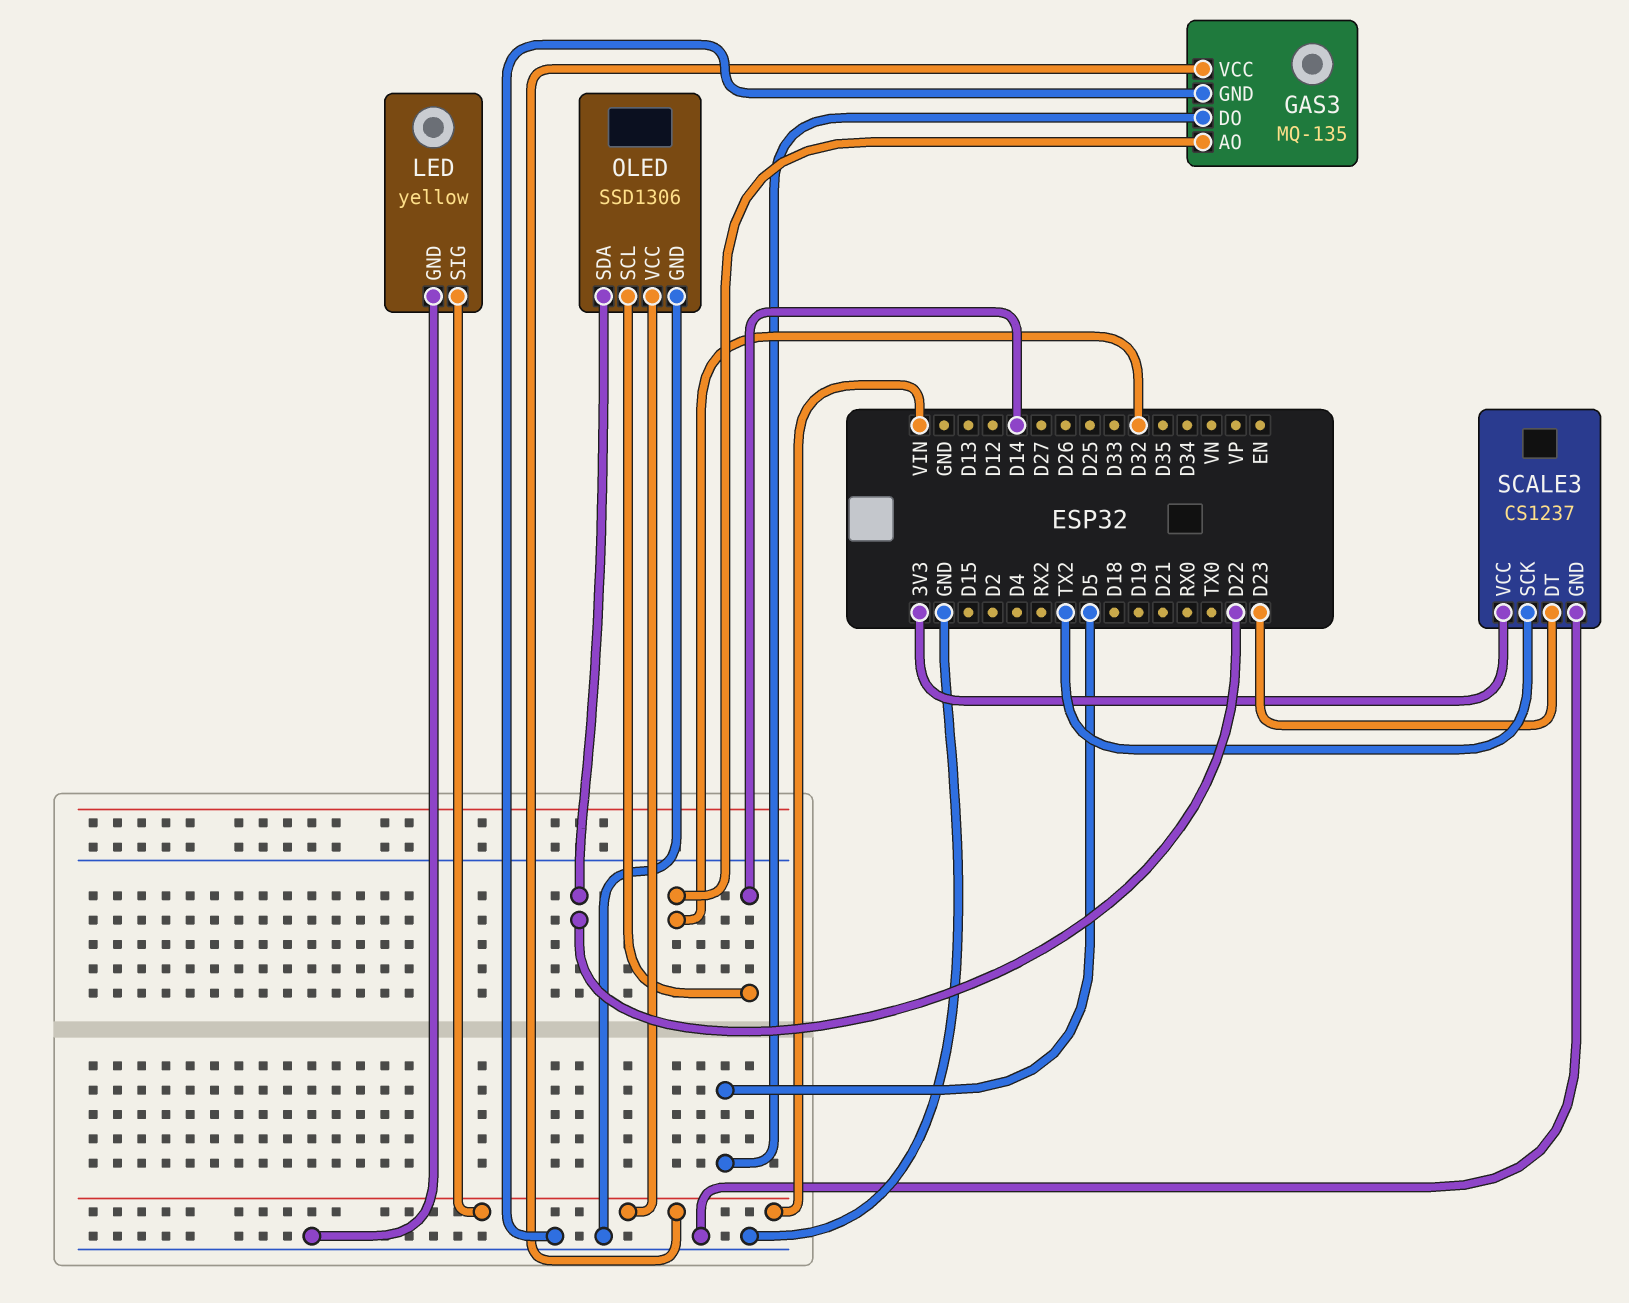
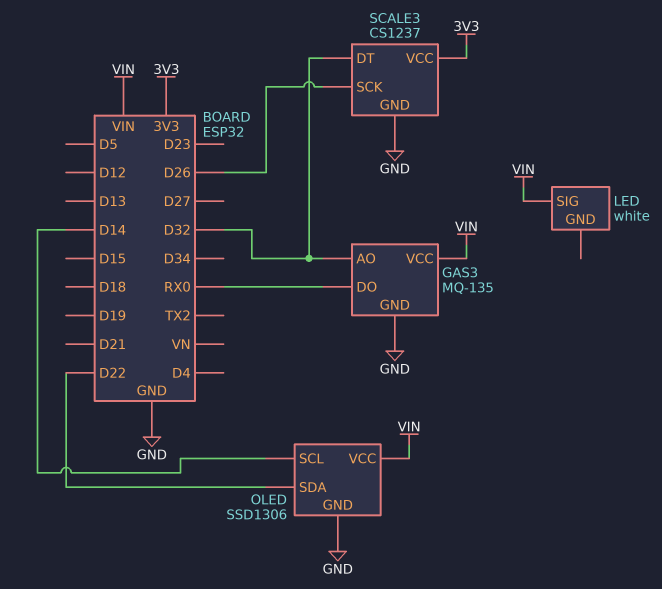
GAS3 pin DO: D5 -> RX0
LED: yellow -> white
LED pin GND: GND -> none
SCALE3 pin DT: D23 -> D32
SCALE3 pin SCK: TX2 -> D26

